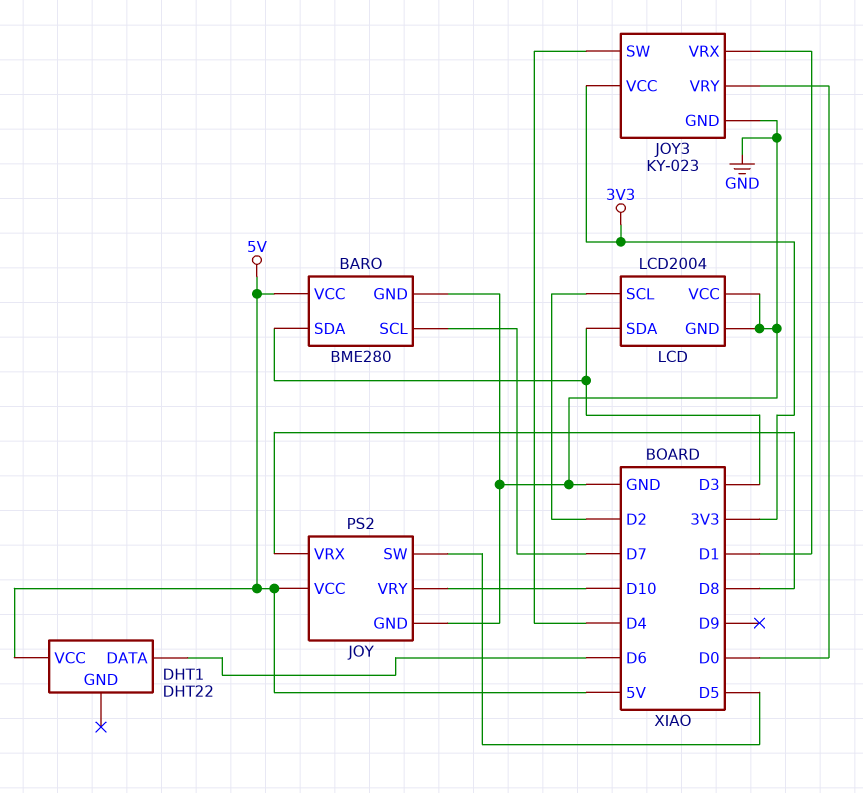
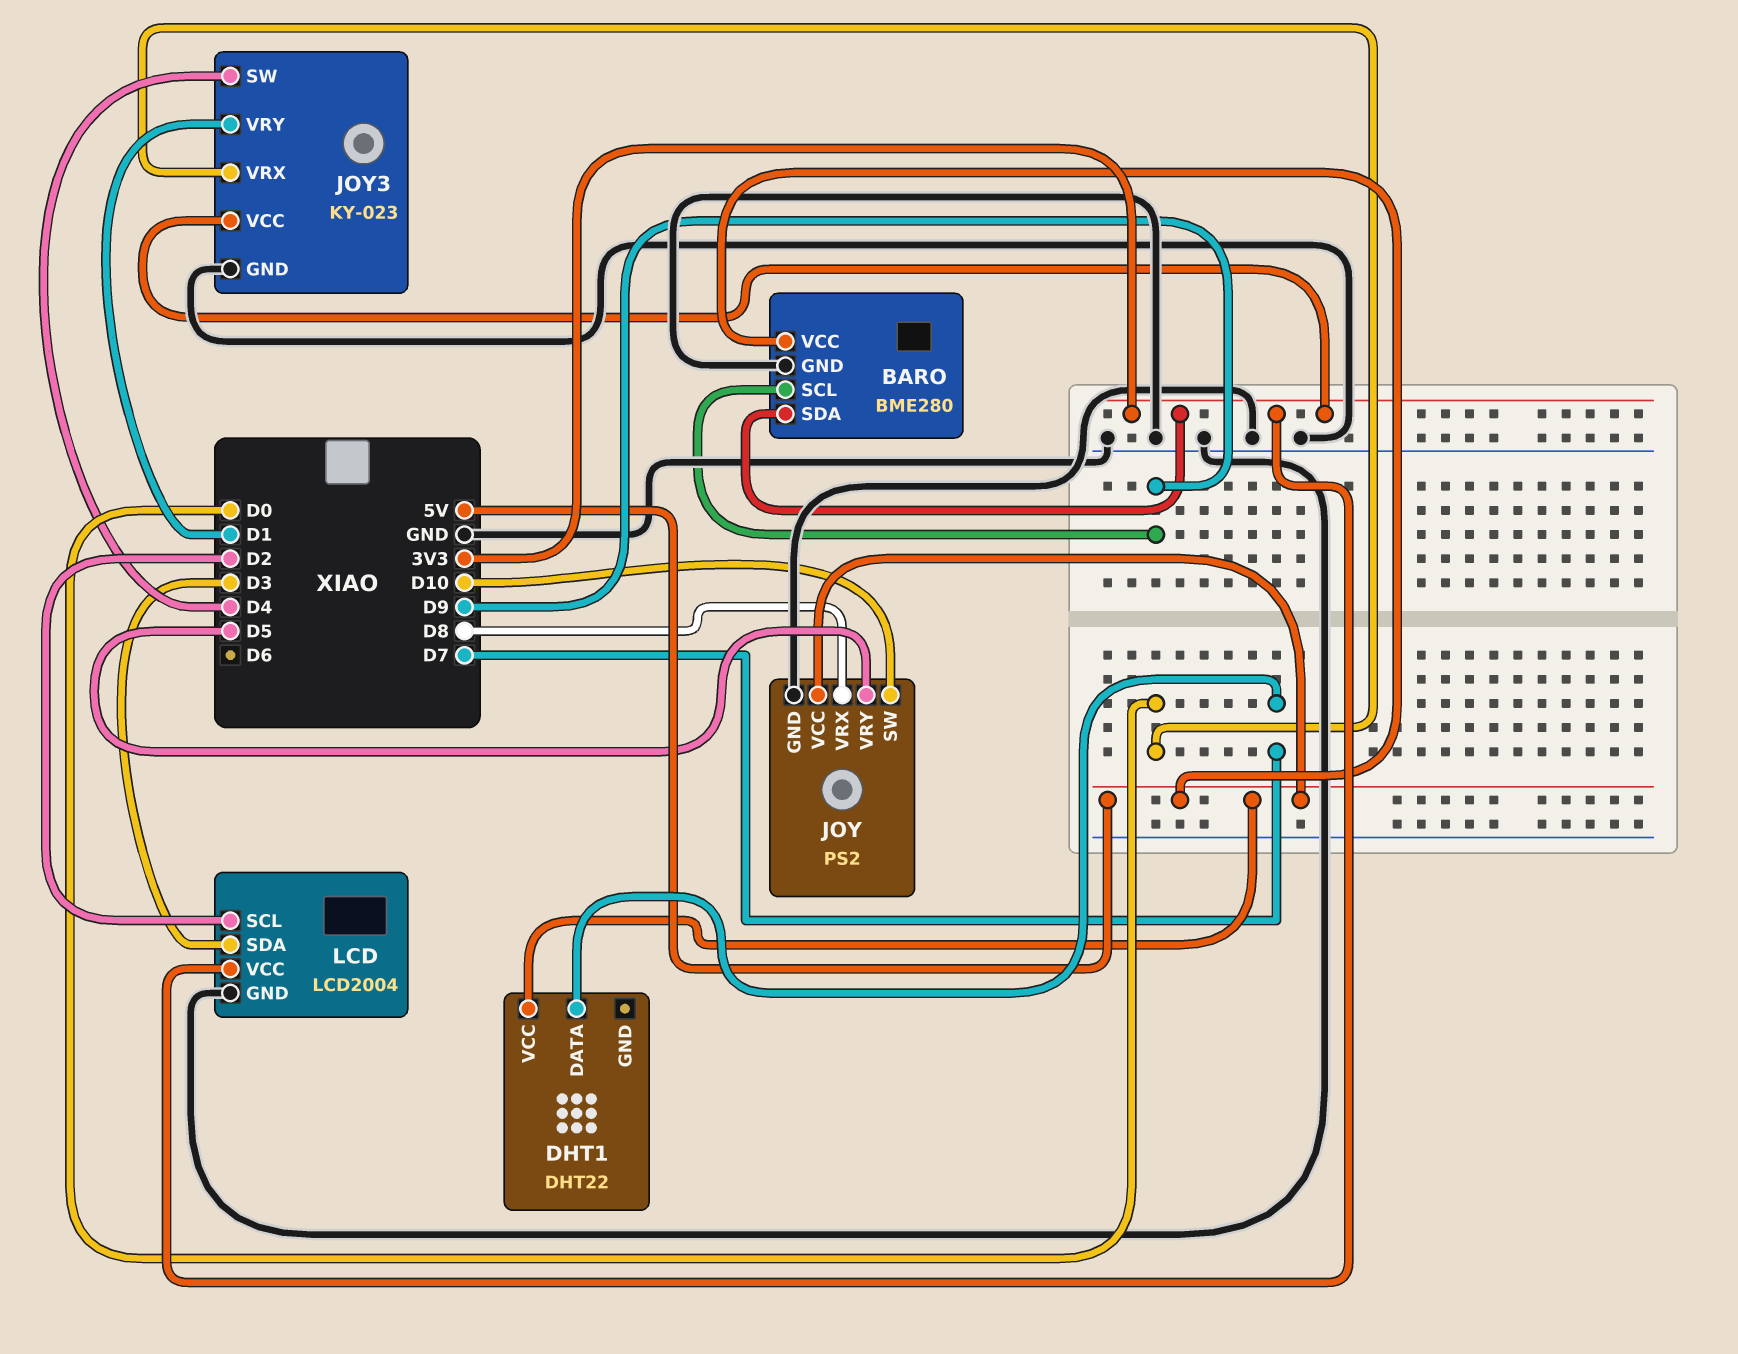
BARO pin SCL: D7 -> D9
BARO pin SDA: D3 -> 3V3
DHT1 pin DATA: D6 -> D7
JOY pin SW: D5 -> D10
JOY pin VRY: D10 -> D5
JOY3 pin VRX: D1 -> D0
JOY3 pin VRY: D0 -> D1
LCD pin VCC: GND -> 3V3

